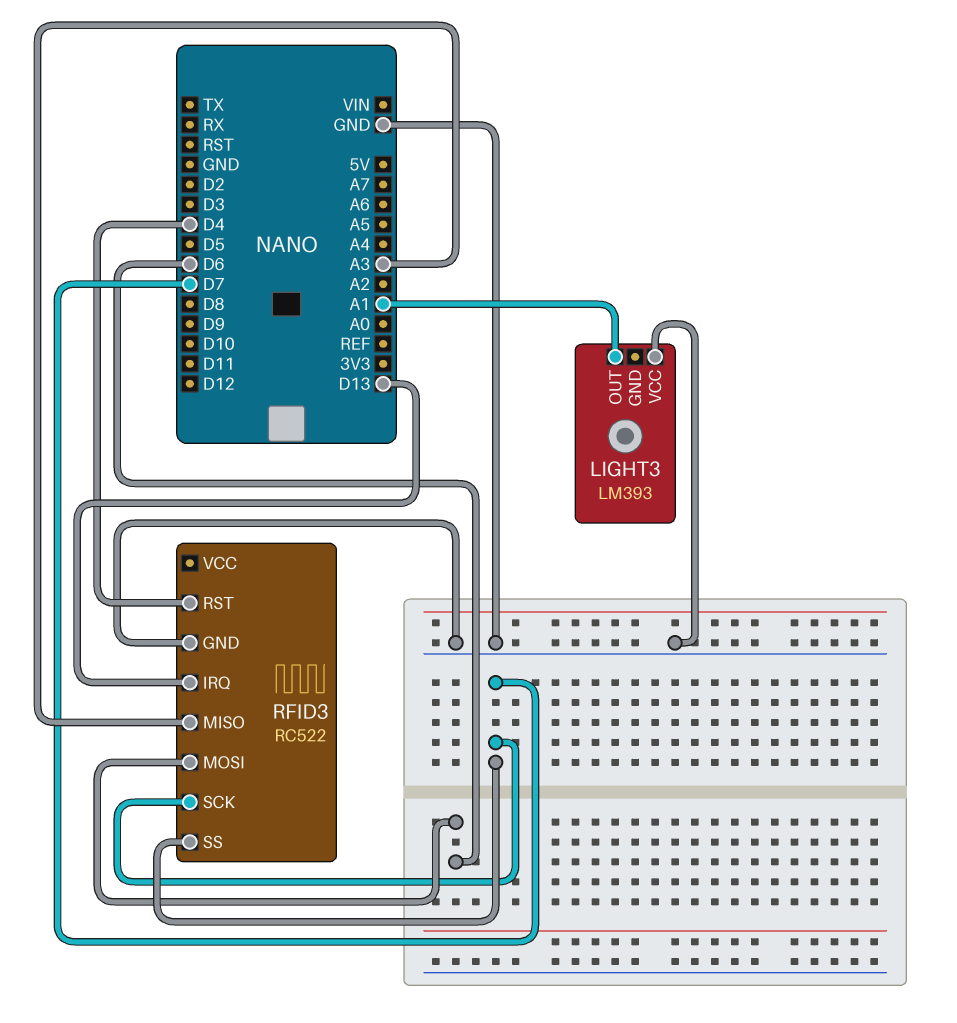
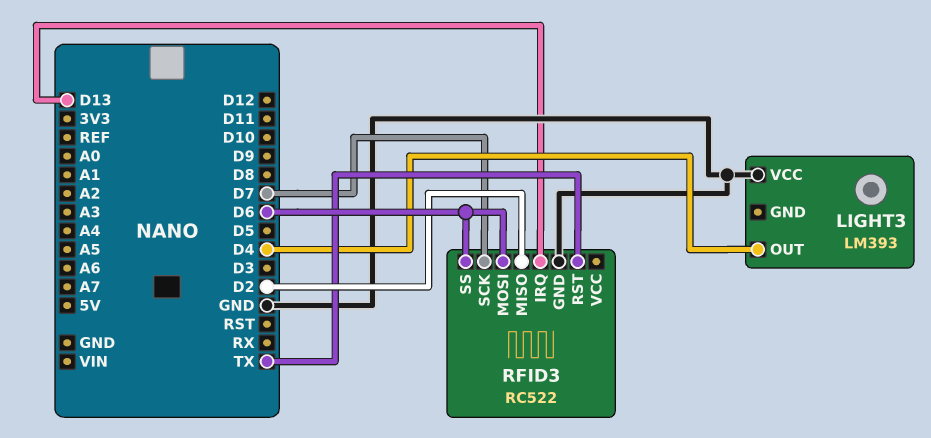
LIGHT3 pin OUT: A1 -> D4
RFID3 pin MISO: A3 -> D2
RFID3 pin RST: D4 -> TX
RFID3 pin SS: D7 -> D6

